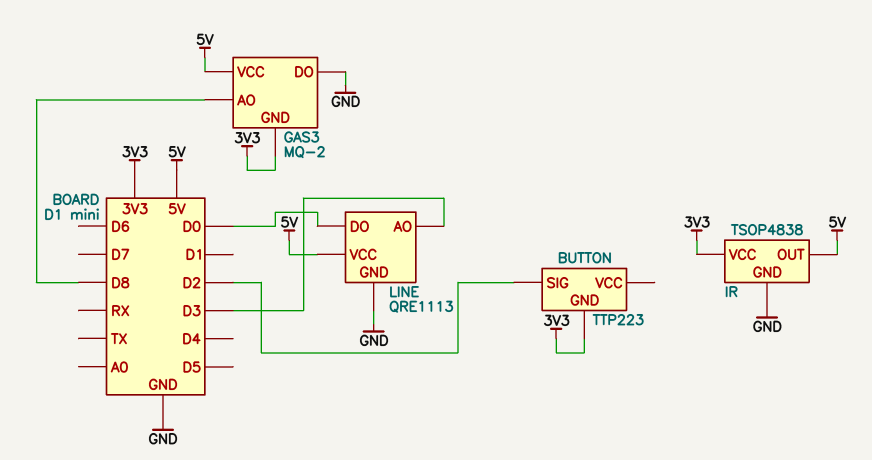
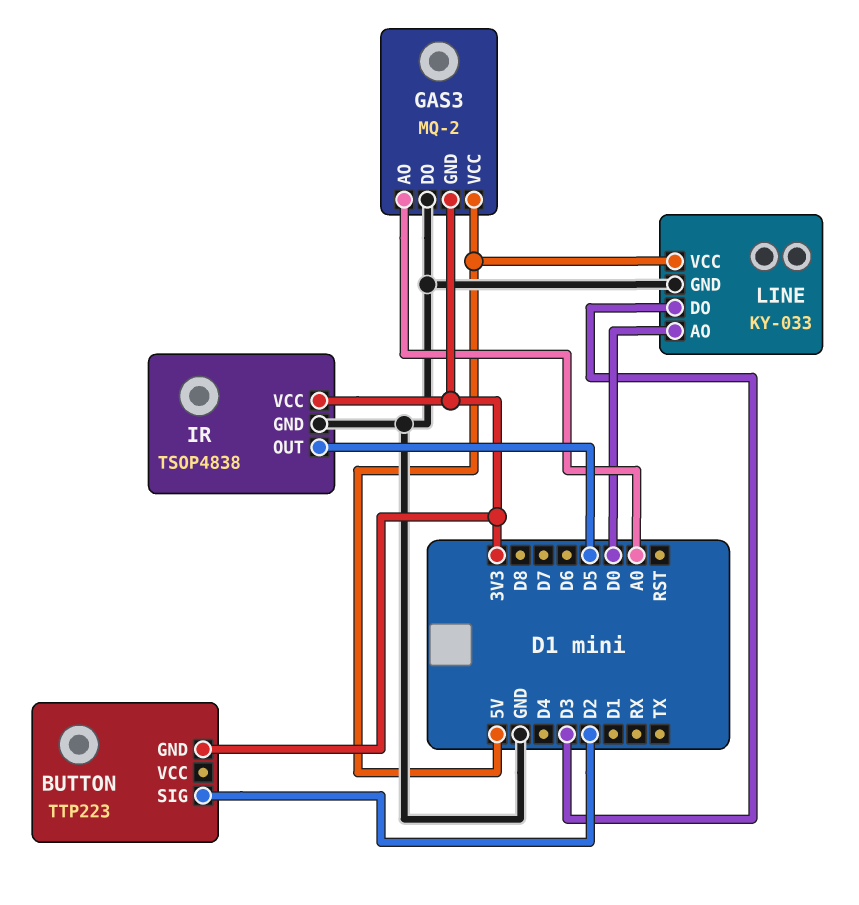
GAS3 pin AO: D8 -> A0
IR pin OUT: 5V -> D5
LINE: QRE1113 -> KY-033
LINE pin AO: D3 -> D0
LINE pin DO: D0 -> D3

